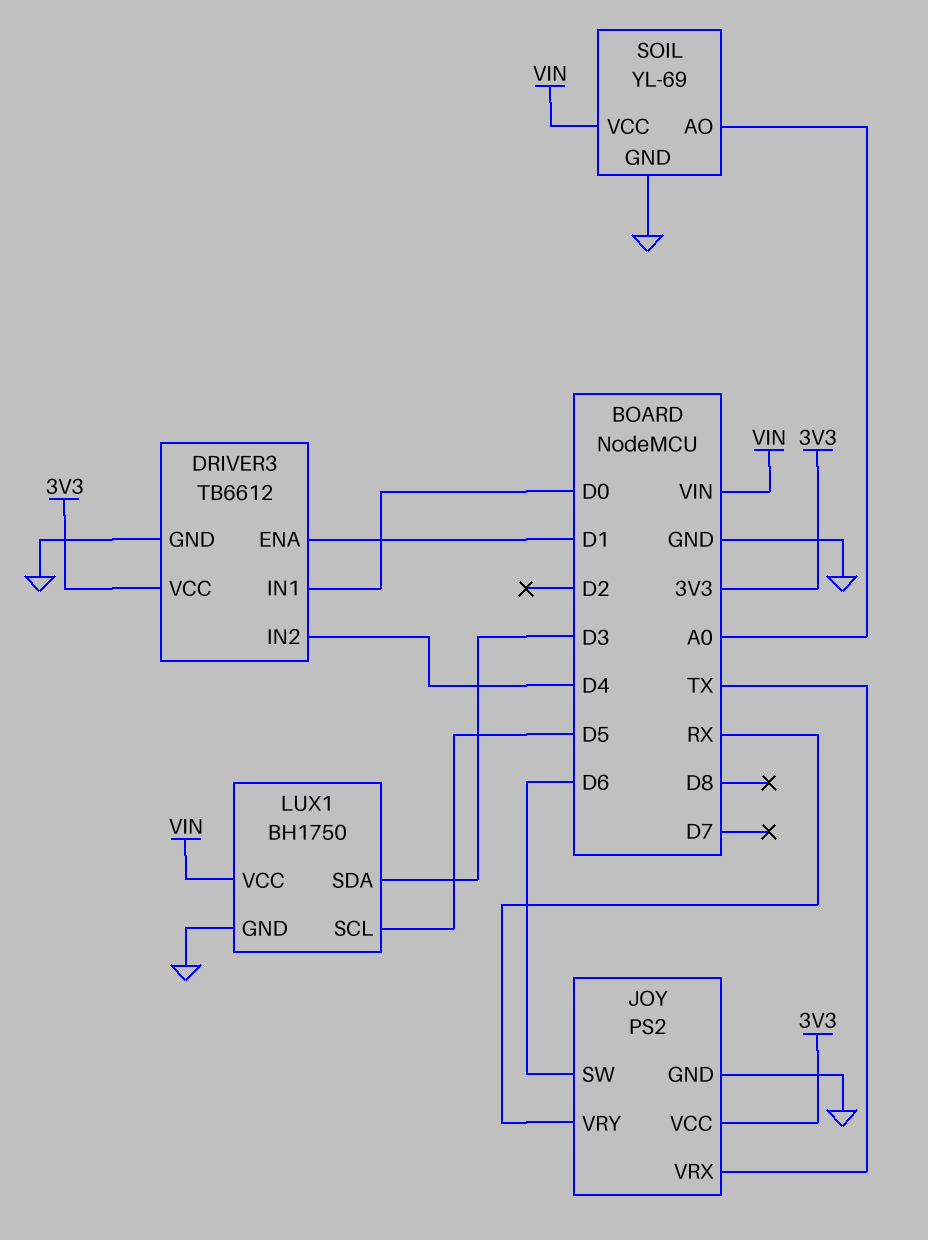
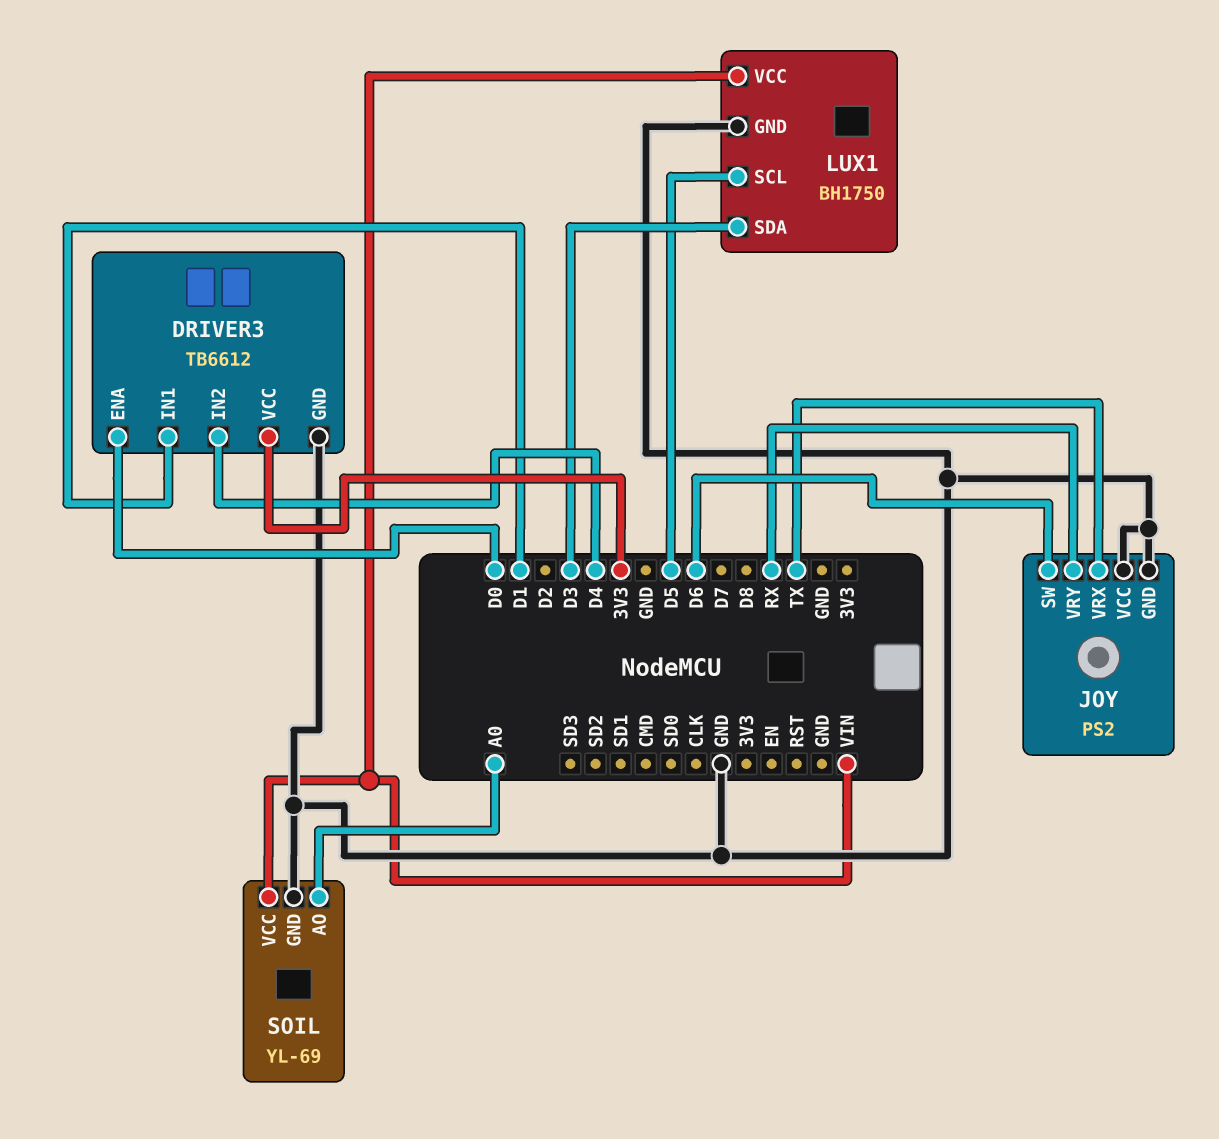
DRIVER3 pin ENA: D1 -> D0
DRIVER3 pin IN1: D0 -> D1
JOY pin VCC: 3V3 -> GND

